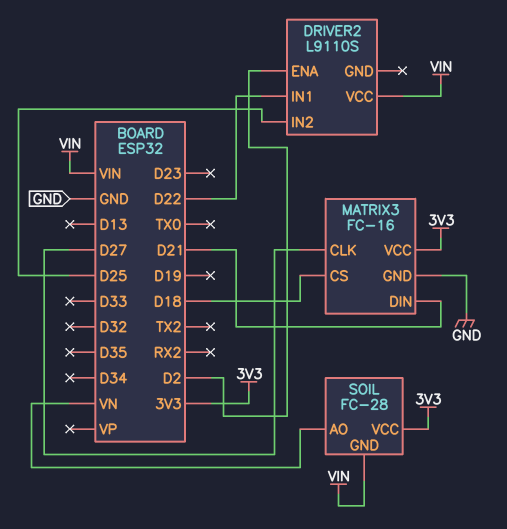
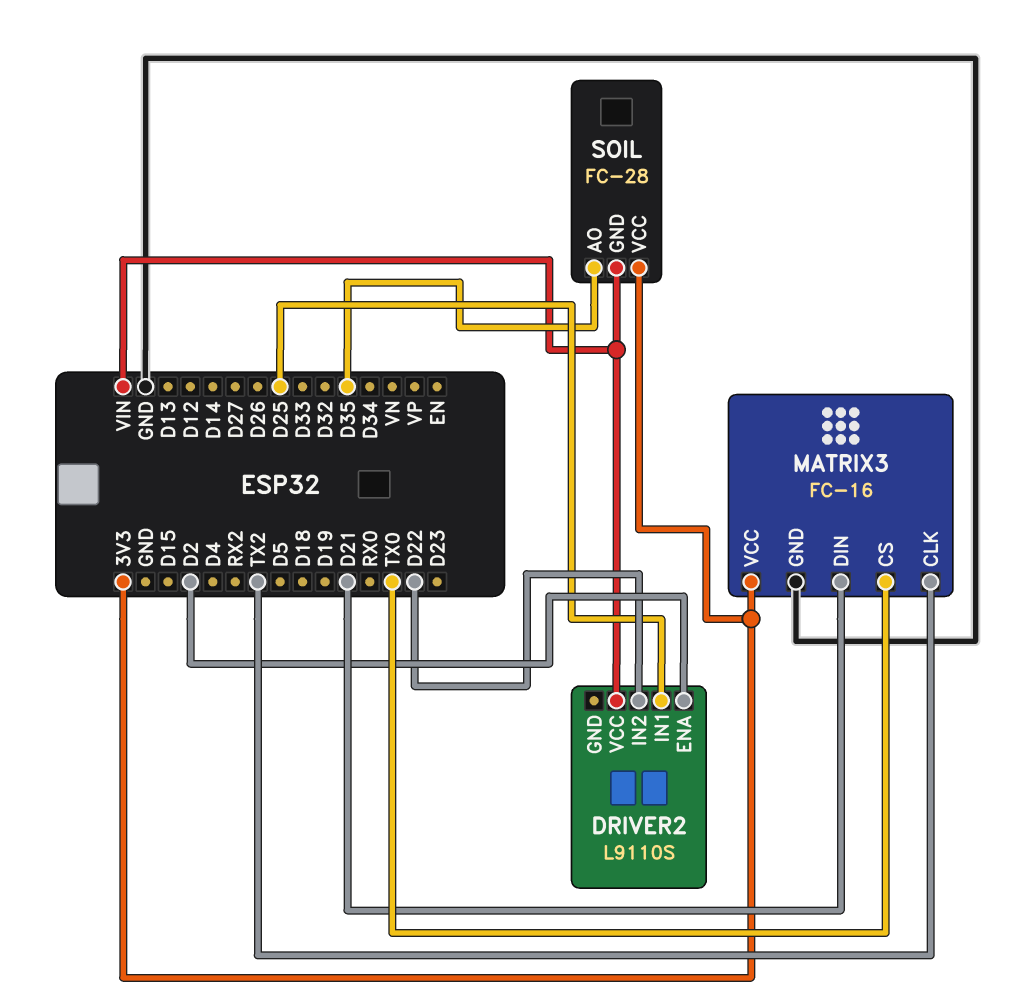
DRIVER2 pin IN1: D22 -> D25
DRIVER2 pin IN2: D25 -> D22
MATRIX3 pin CLK: D27 -> TX2
MATRIX3 pin CS: D18 -> TX0
SOIL pin AO: VN -> D35

